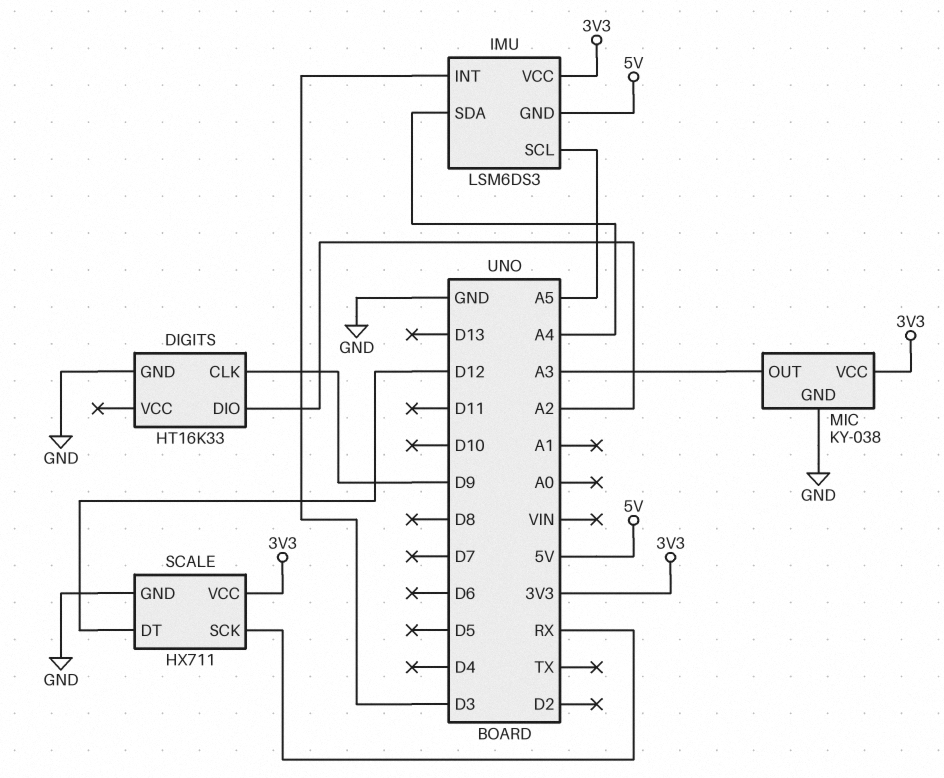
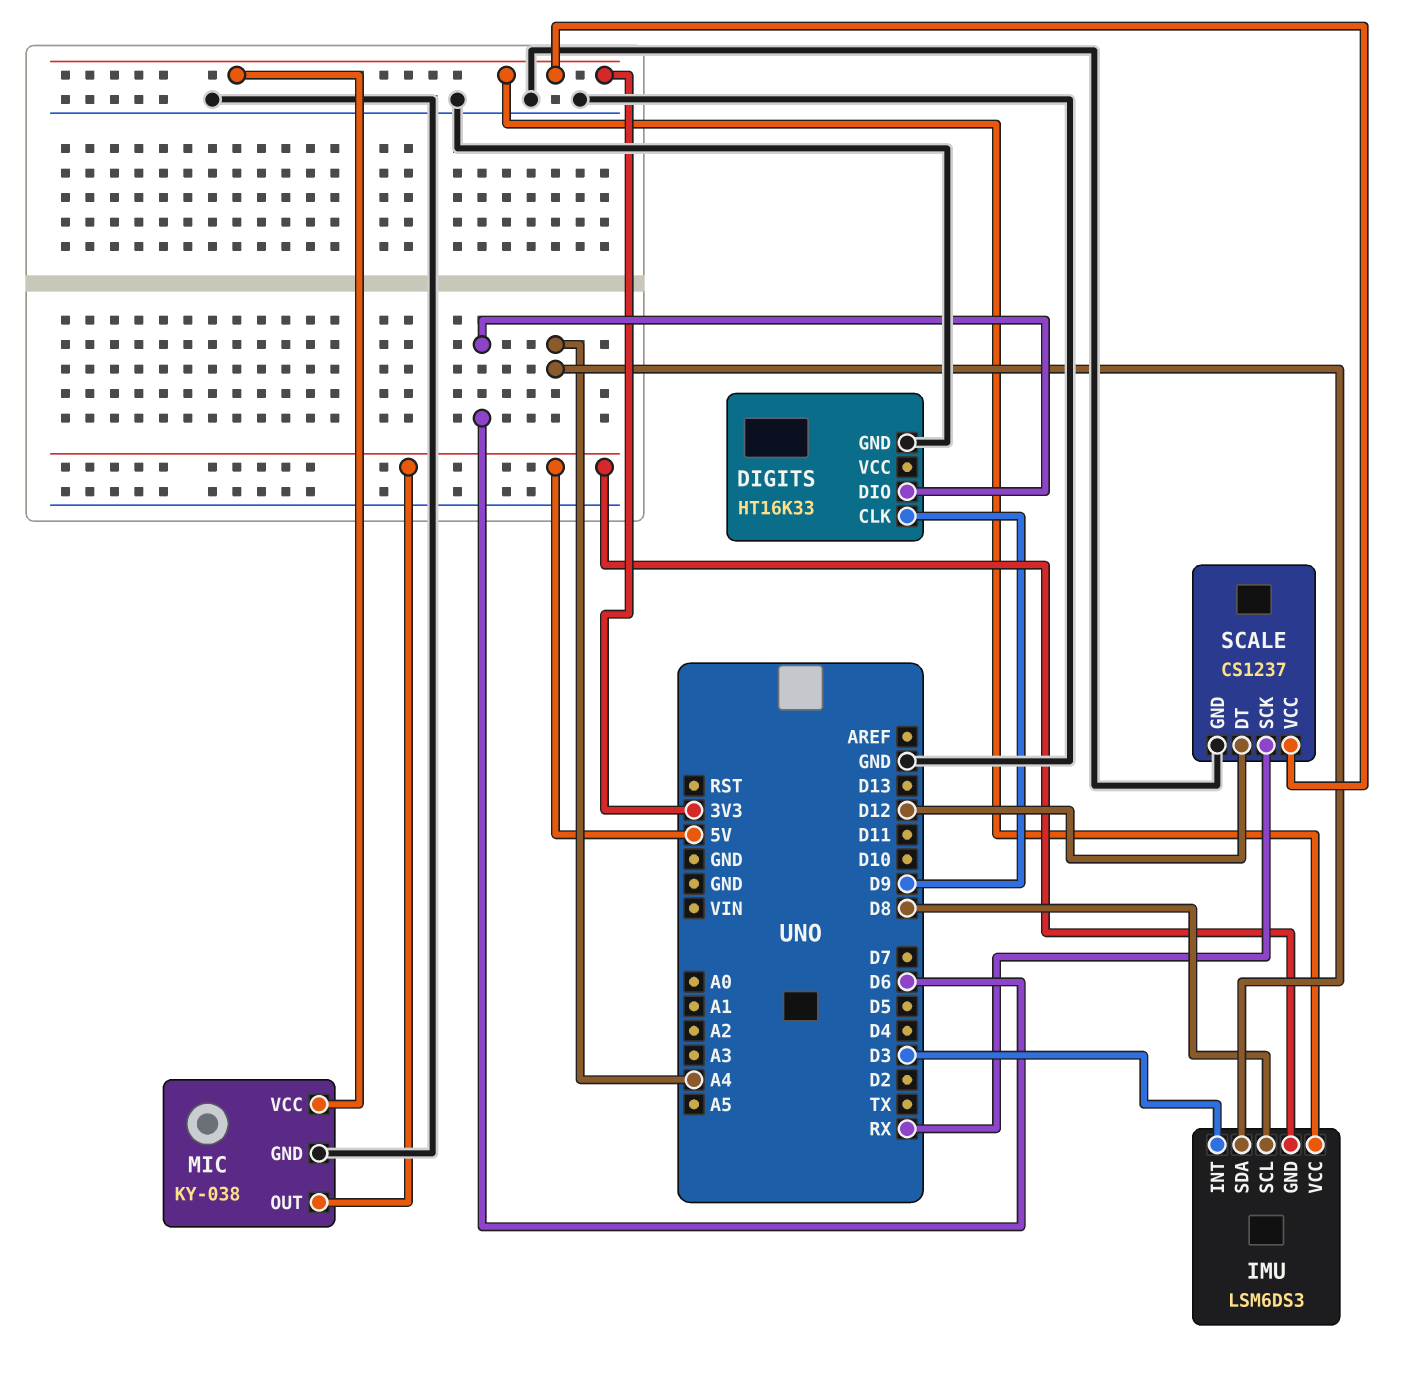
DIGITS pin DIO: A2 -> D6
IMU pin SCL: A5 -> D8
MIC pin OUT: A3 -> 5V
SCALE: HX711 -> CS1237

